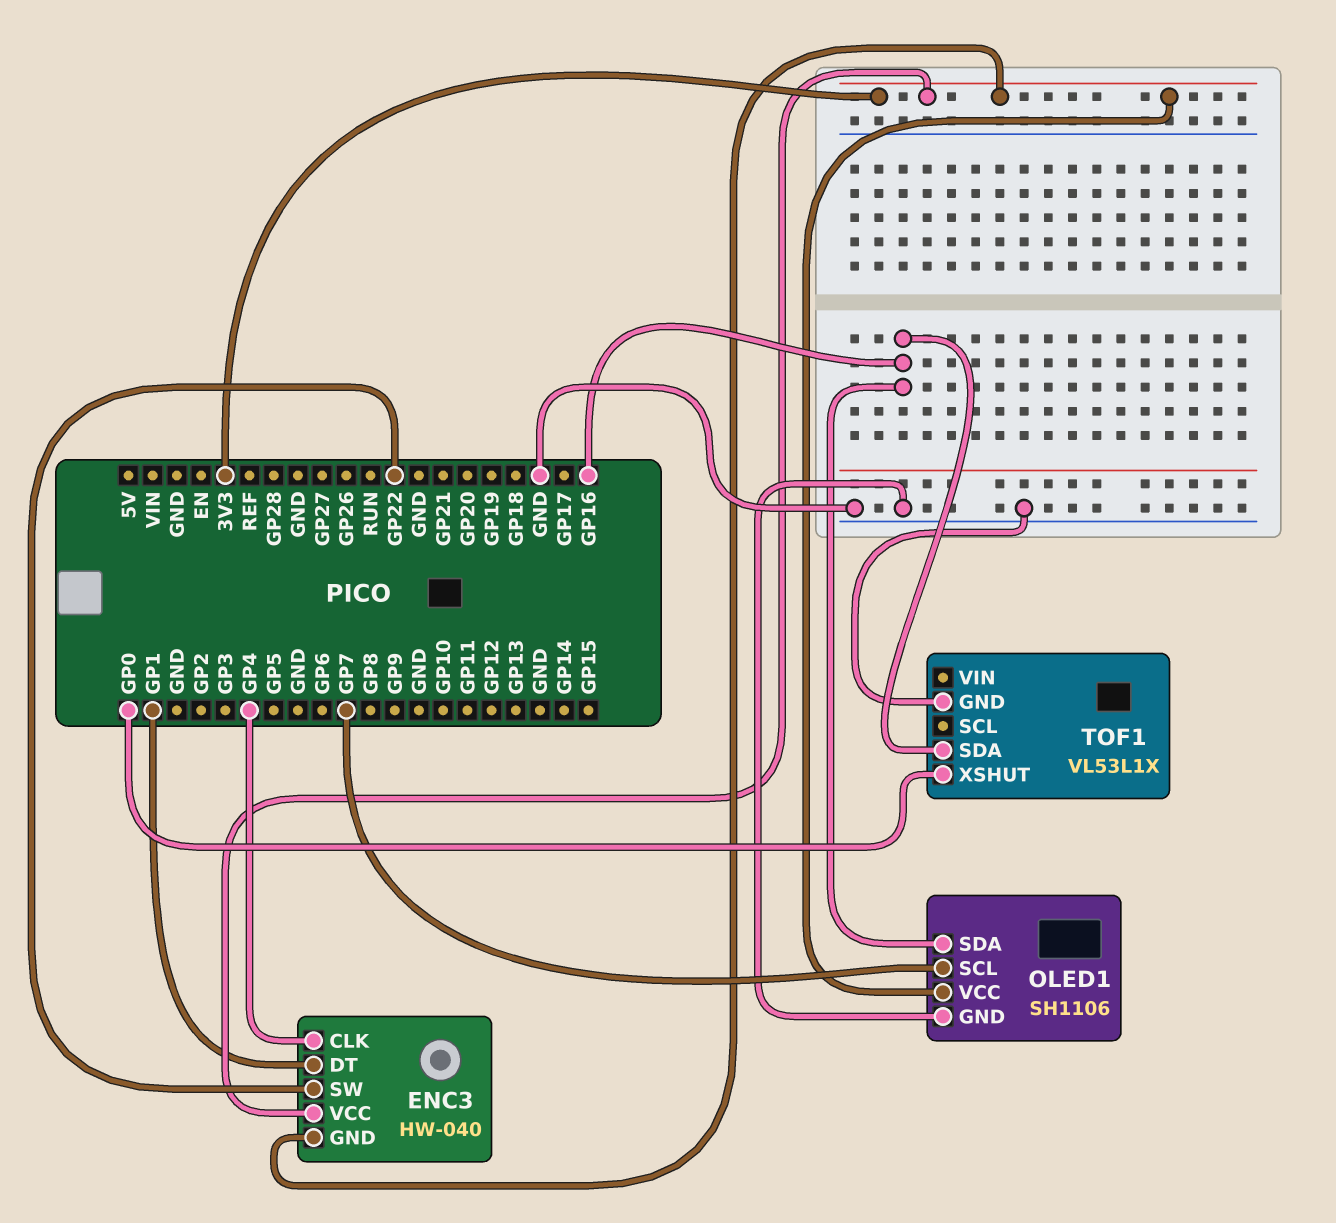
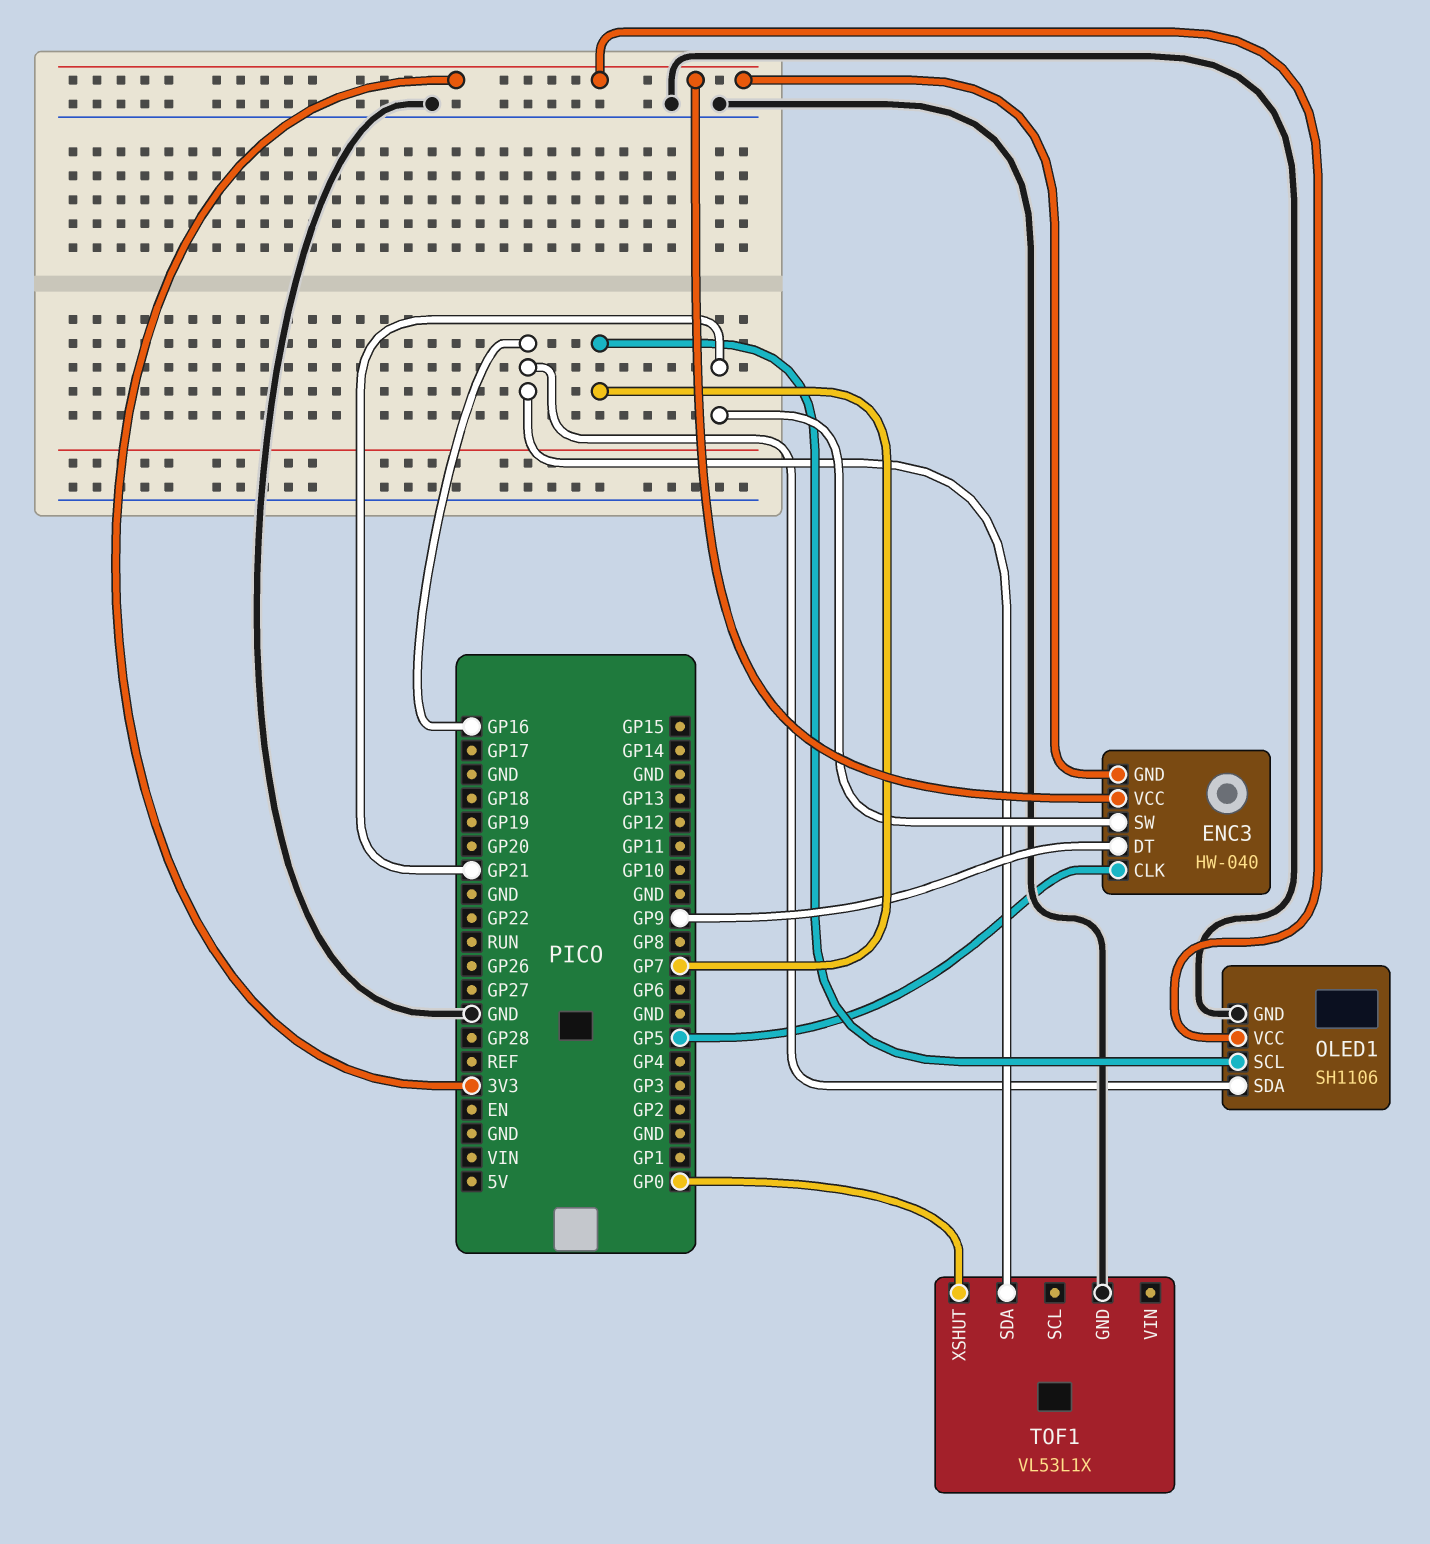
ENC3 pin CLK: GP4 -> GP5
ENC3 pin DT: GP1 -> GP9
ENC3 pin SW: GP22 -> GP21

